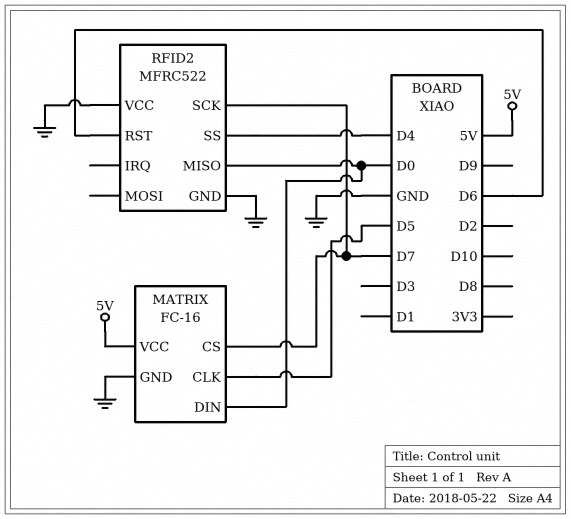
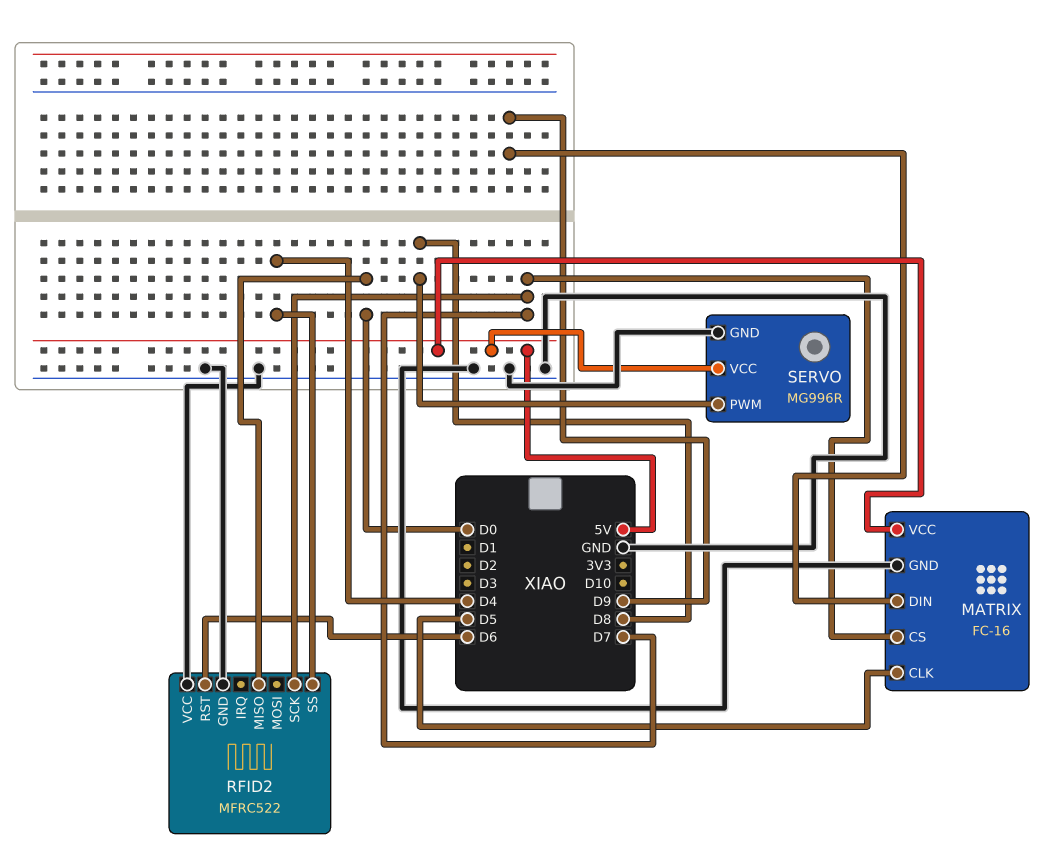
MATRIX pin DIN: D0 -> D9
SERVO: none -> MG996R
SERVO pin GND: none -> GND
SERVO pin PWM: none -> D8
SERVO pin VCC: none -> 5V

